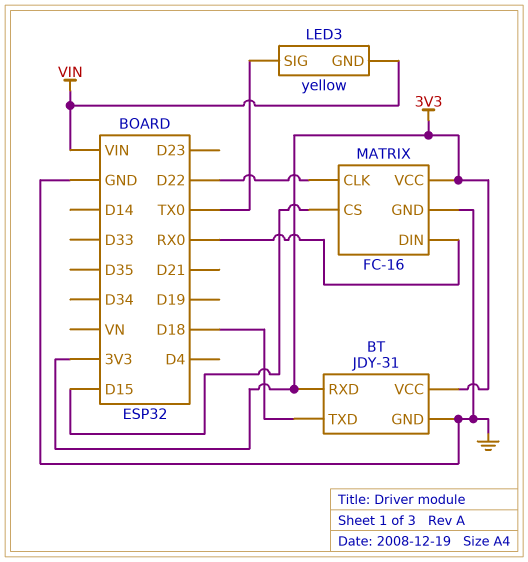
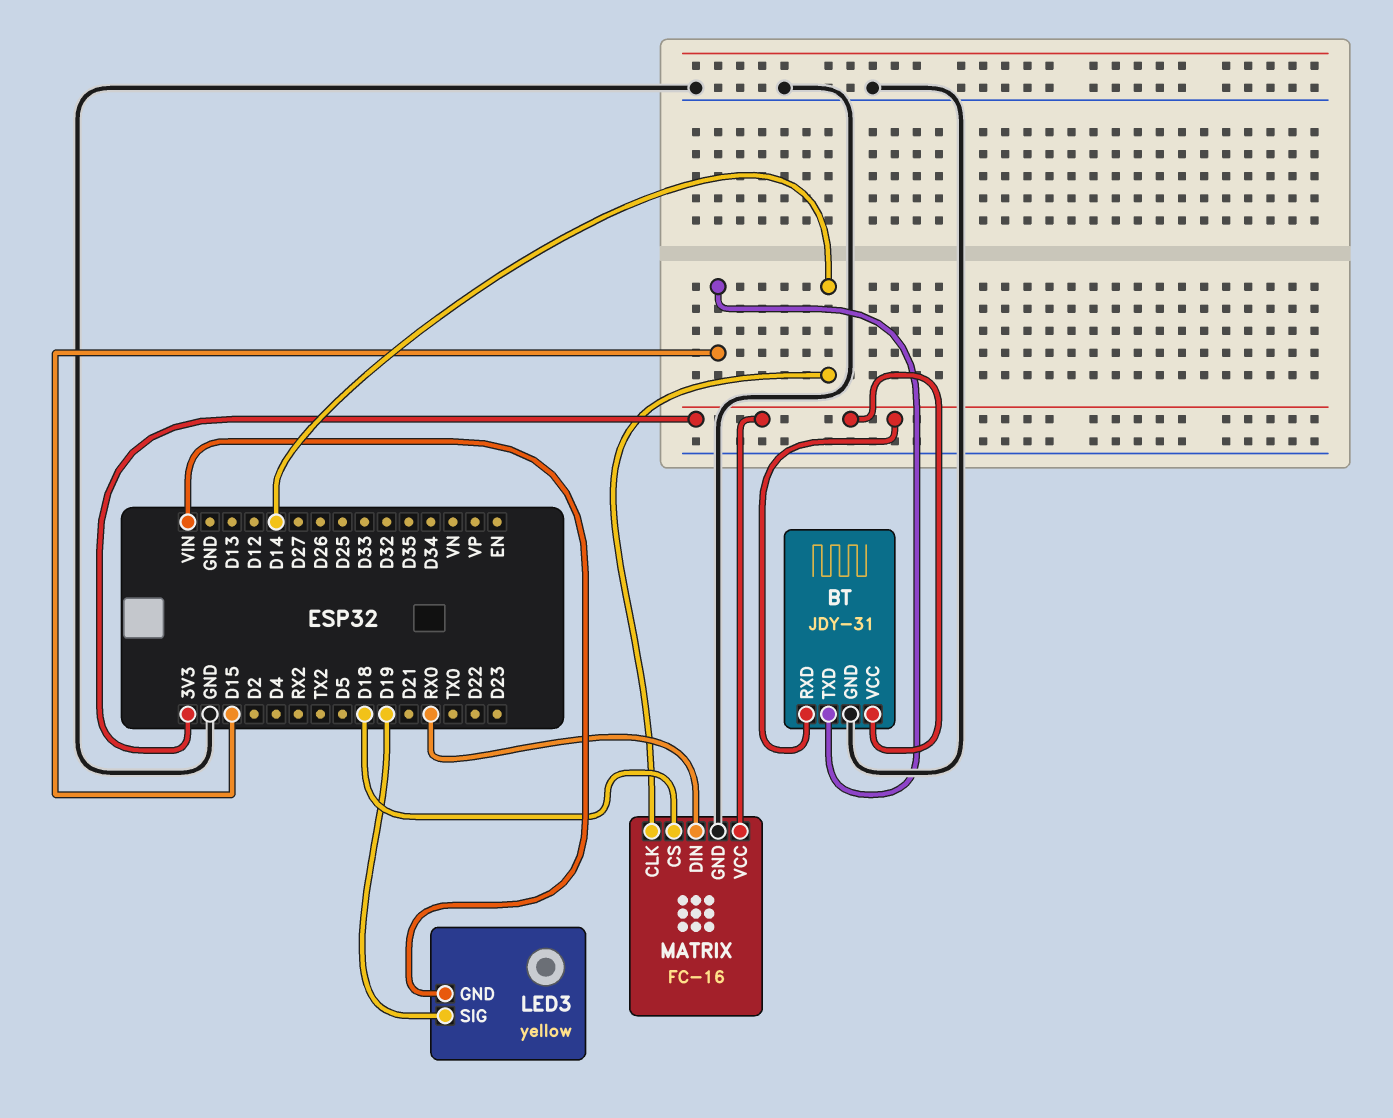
BT pin TXD: D18 -> D15
LED3 pin SIG: TX0 -> D19
MATRIX pin CLK: D22 -> D14
MATRIX pin CS: D15 -> D18

